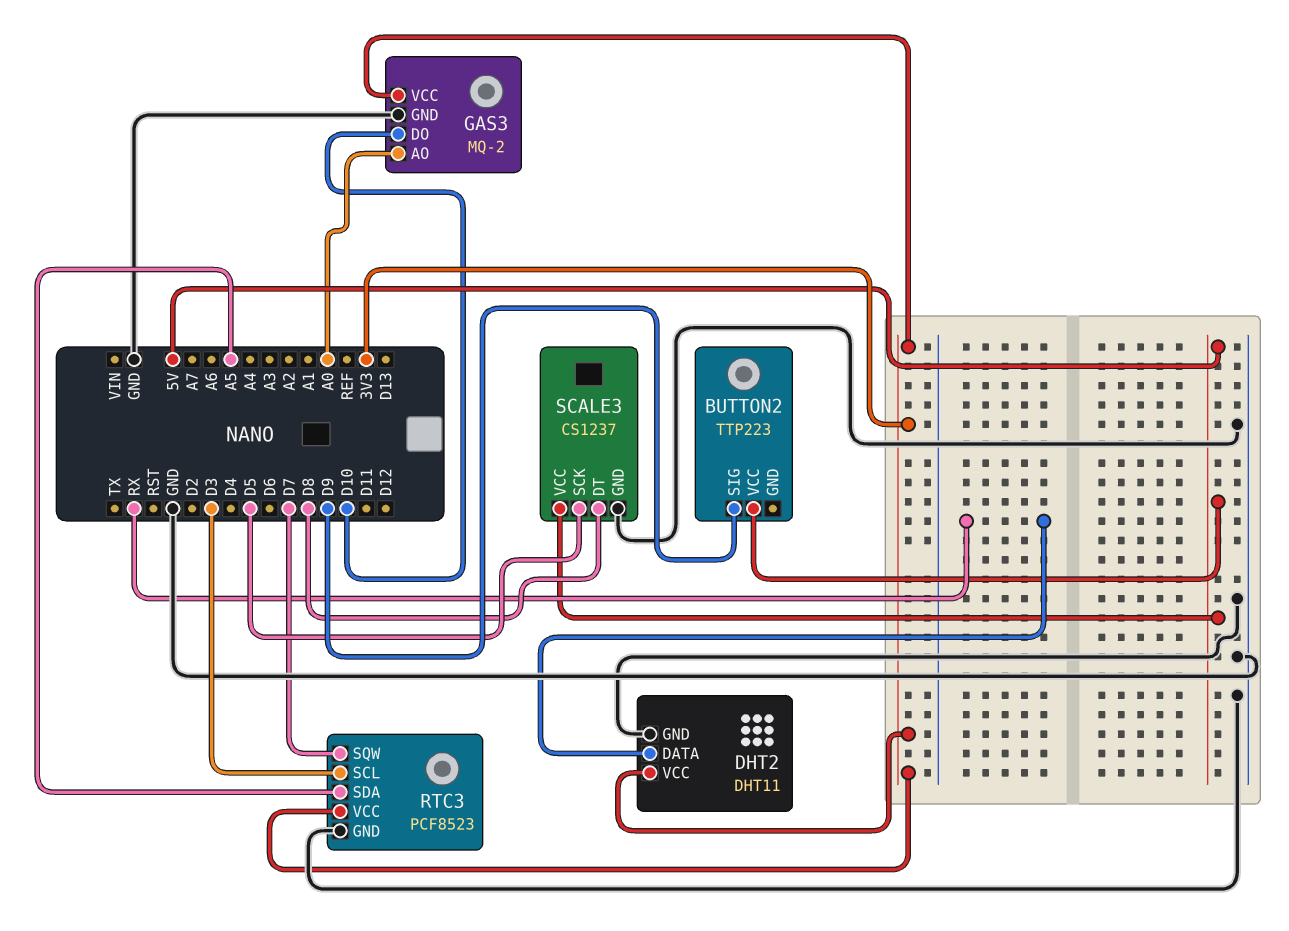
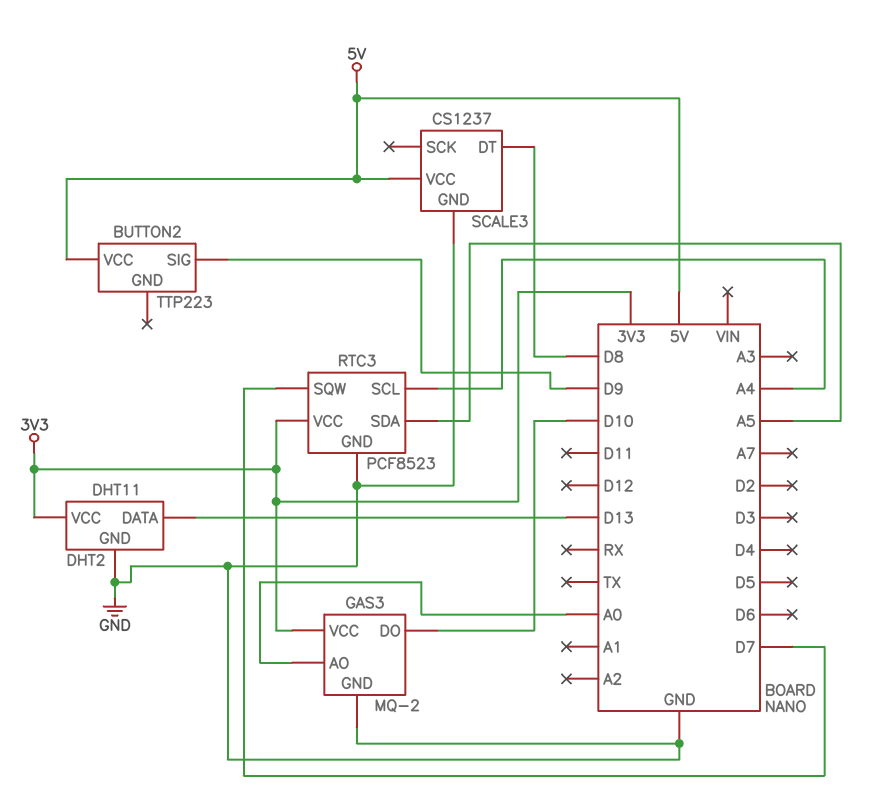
DHT2 pin DATA: RX -> D13
RTC3 pin SCL: D3 -> A4
SCALE3 pin SCK: D5 -> none

